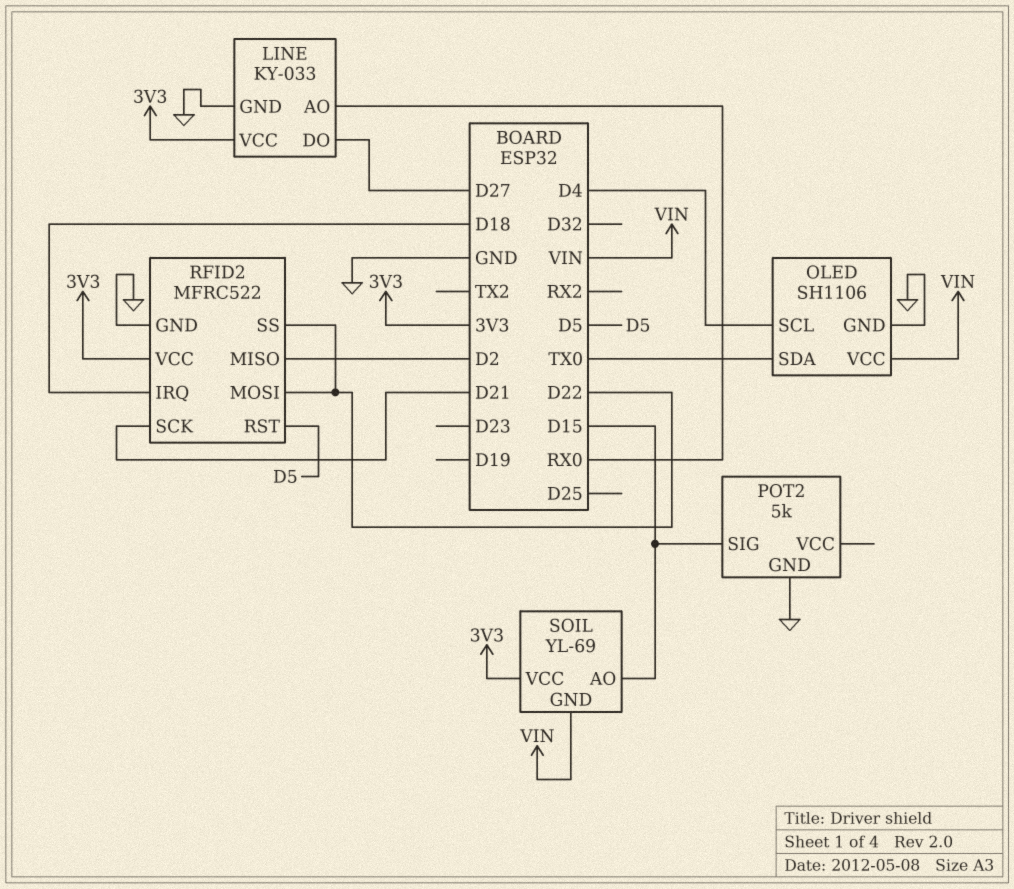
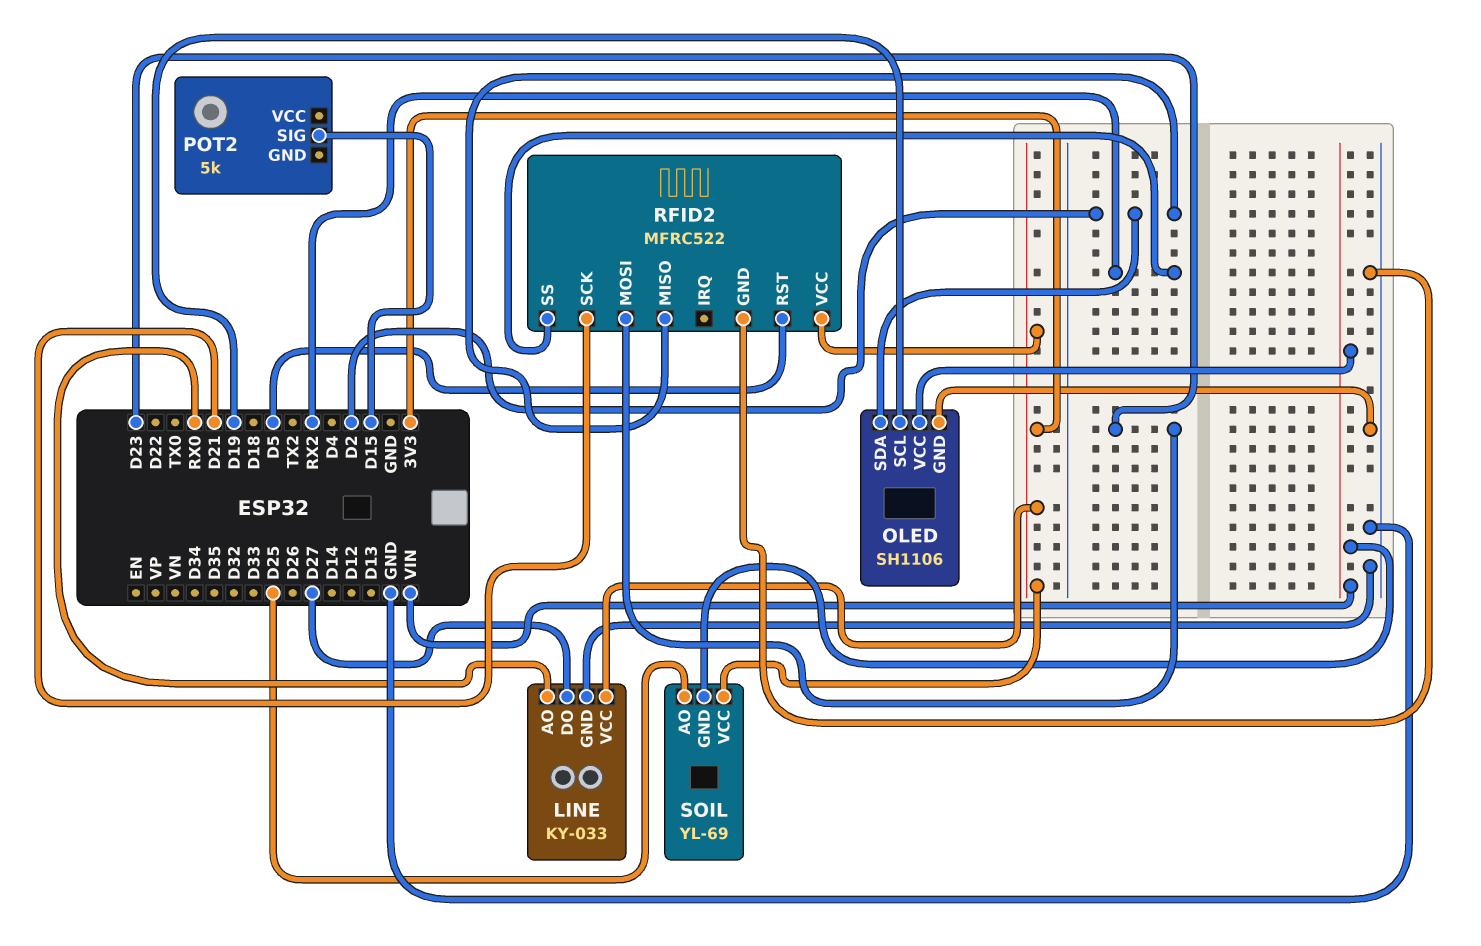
OLED pin SCL: D4 -> D19
OLED pin SDA: TX0 -> D2
POT2 pin GND: GND -> none
RFID2 pin IRQ: D18 -> none
RFID2 pin MOSI: D22 -> D23
RFID2 pin SS: D22 -> RX2
SOIL pin AO: D15 -> D25

